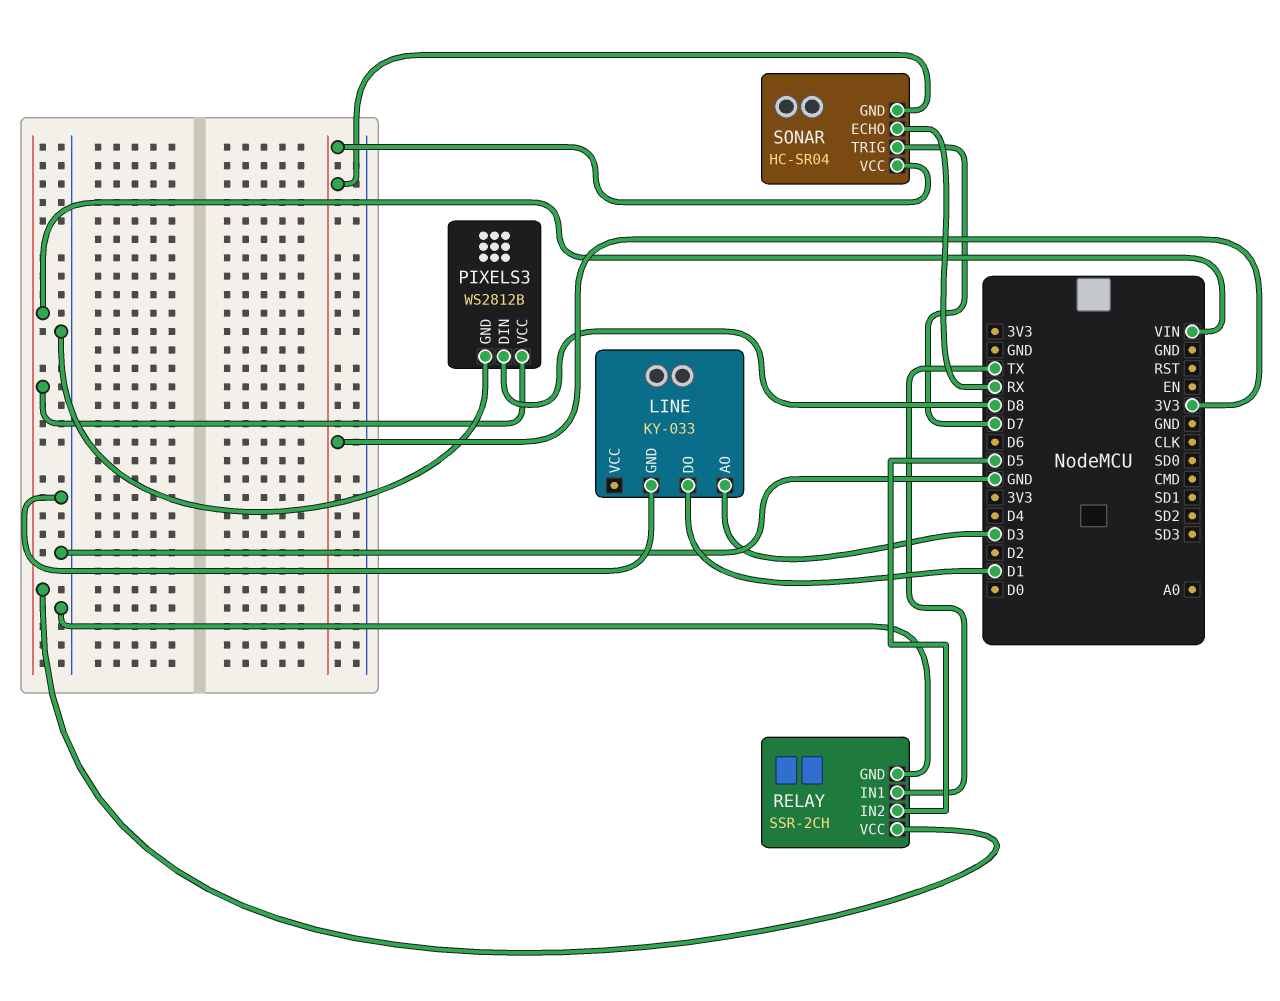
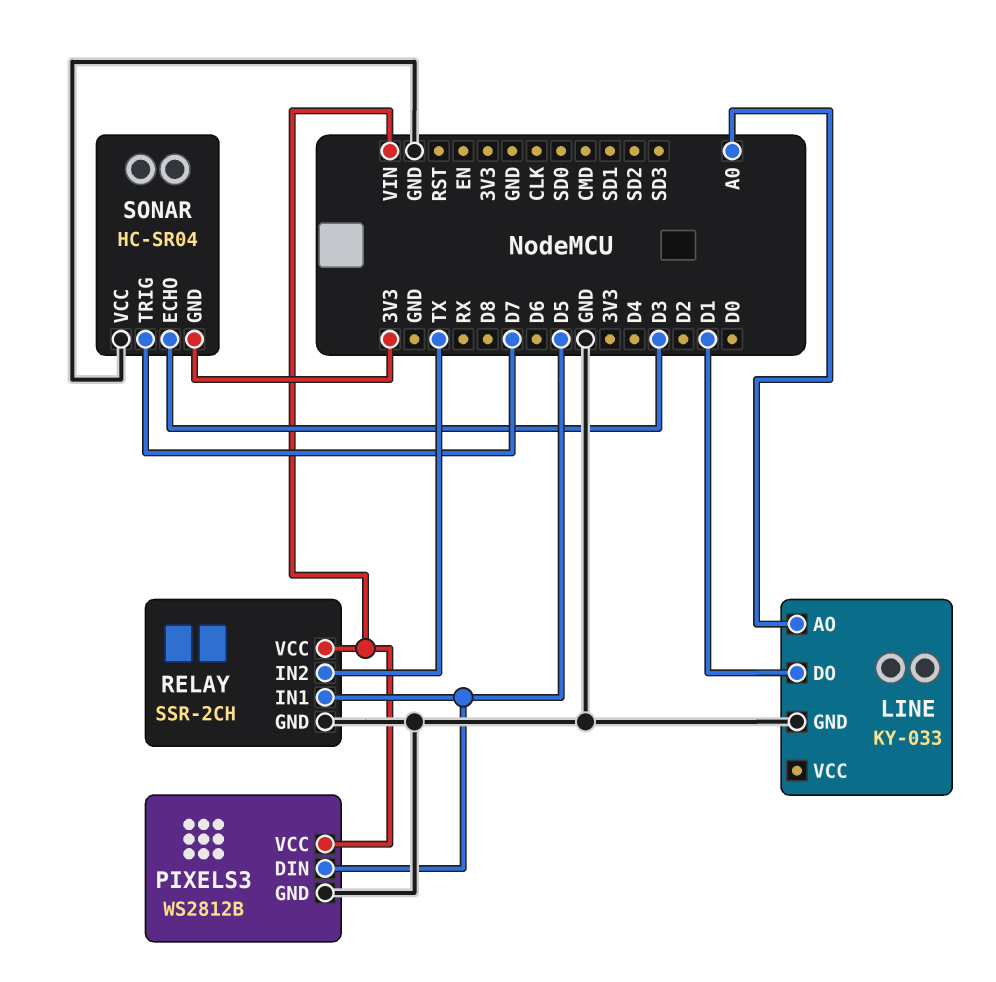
LINE pin AO: D3 -> A0
PIXELS3 pin DIN: D8 -> D5
RELAY pin IN1: TX -> D5
RELAY pin IN2: D5 -> TX
SONAR pin ECHO: RX -> D3
SONAR pin VCC: 3V3 -> GND

